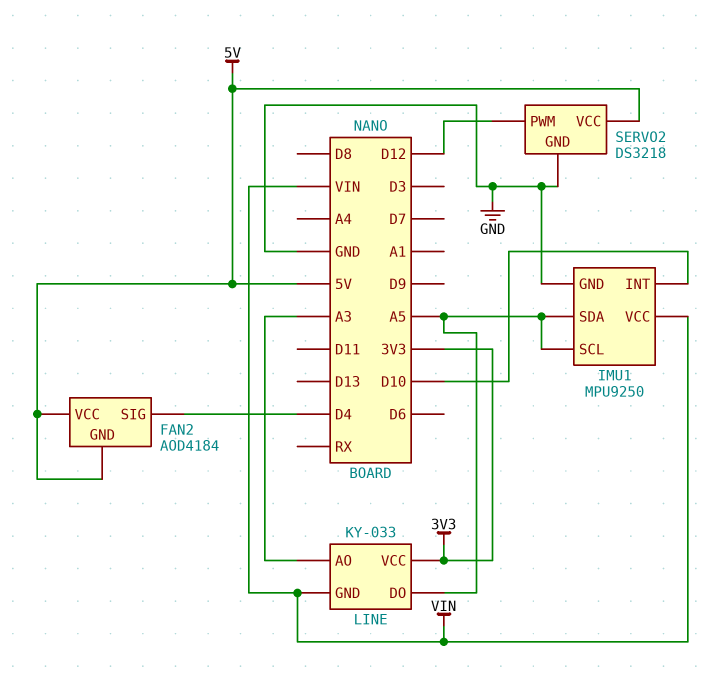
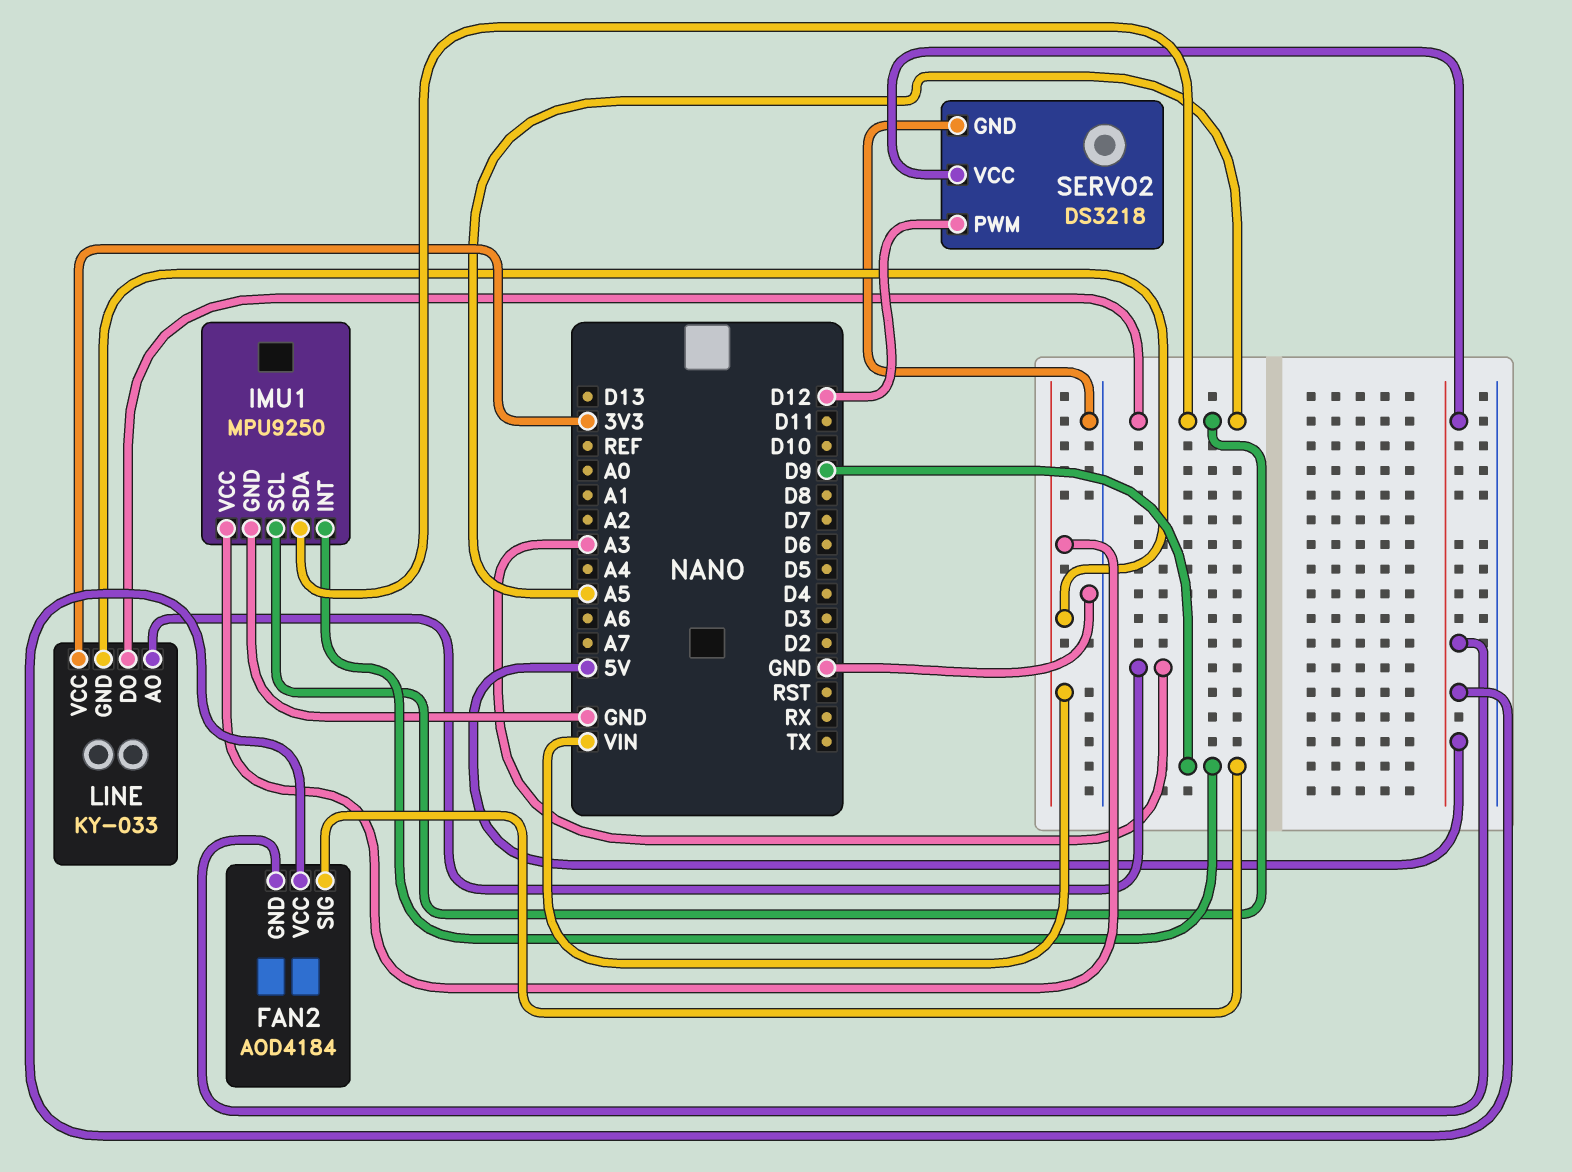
FAN2 pin SIG: D4 -> D9
IMU1 pin INT: D10 -> D9

